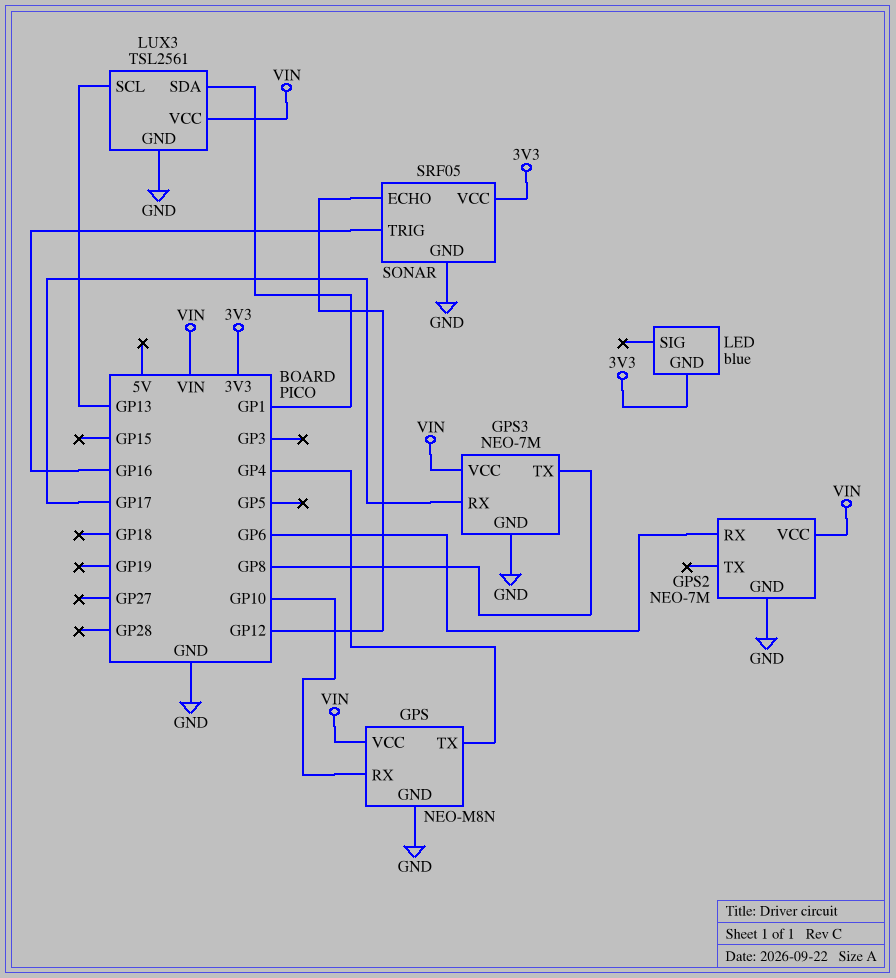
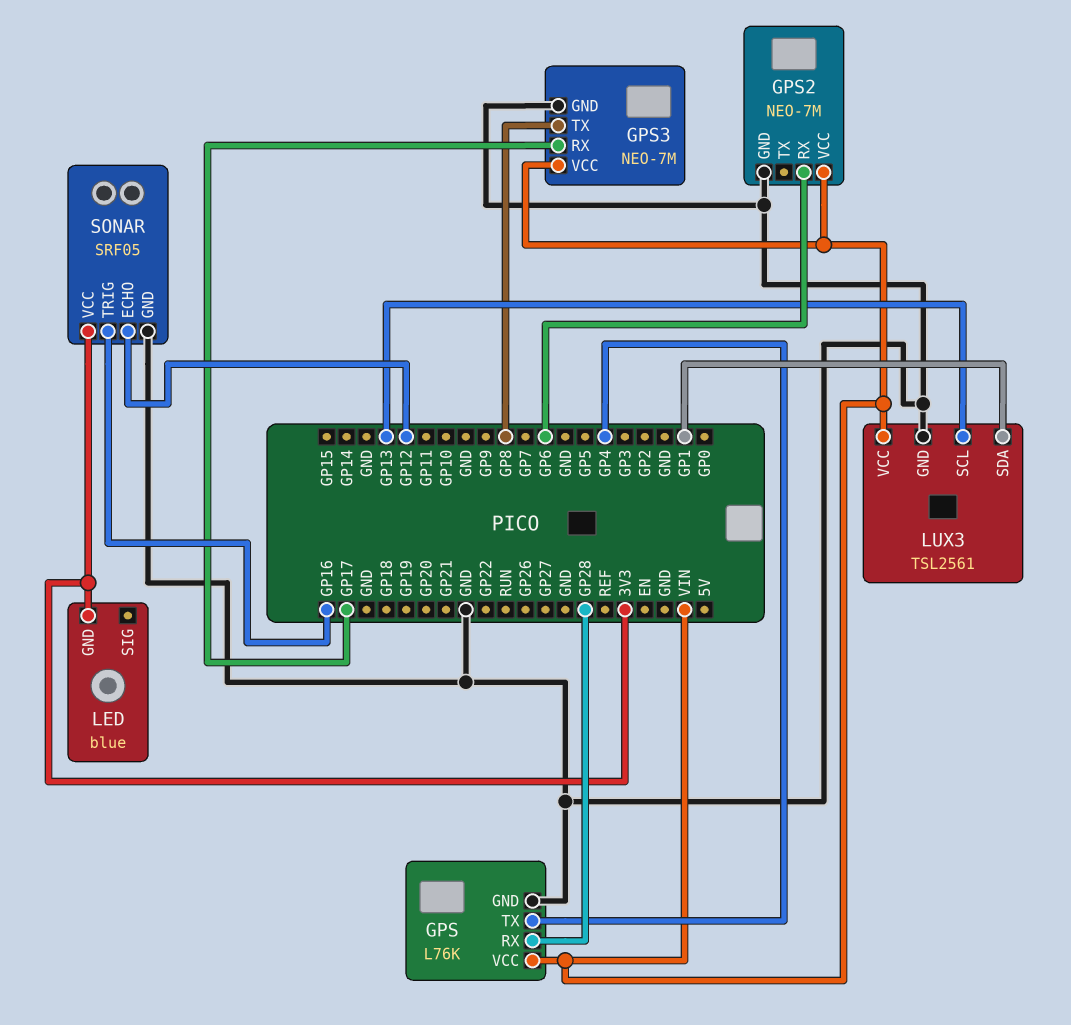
GPS: NEO-M8N -> L76K
GPS pin RX: GP10 -> GP28

